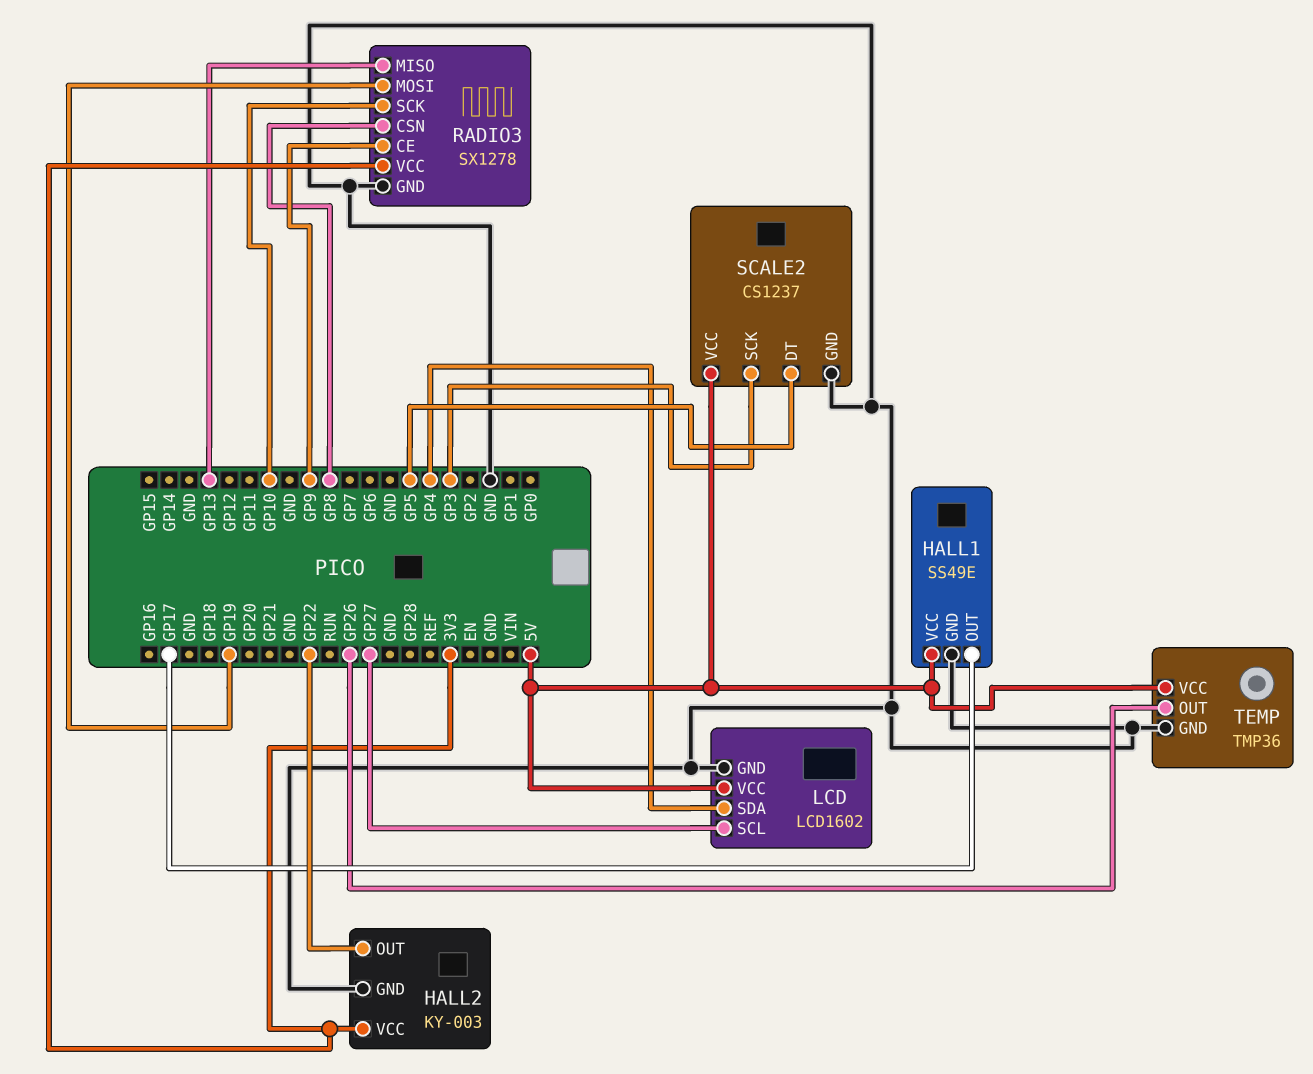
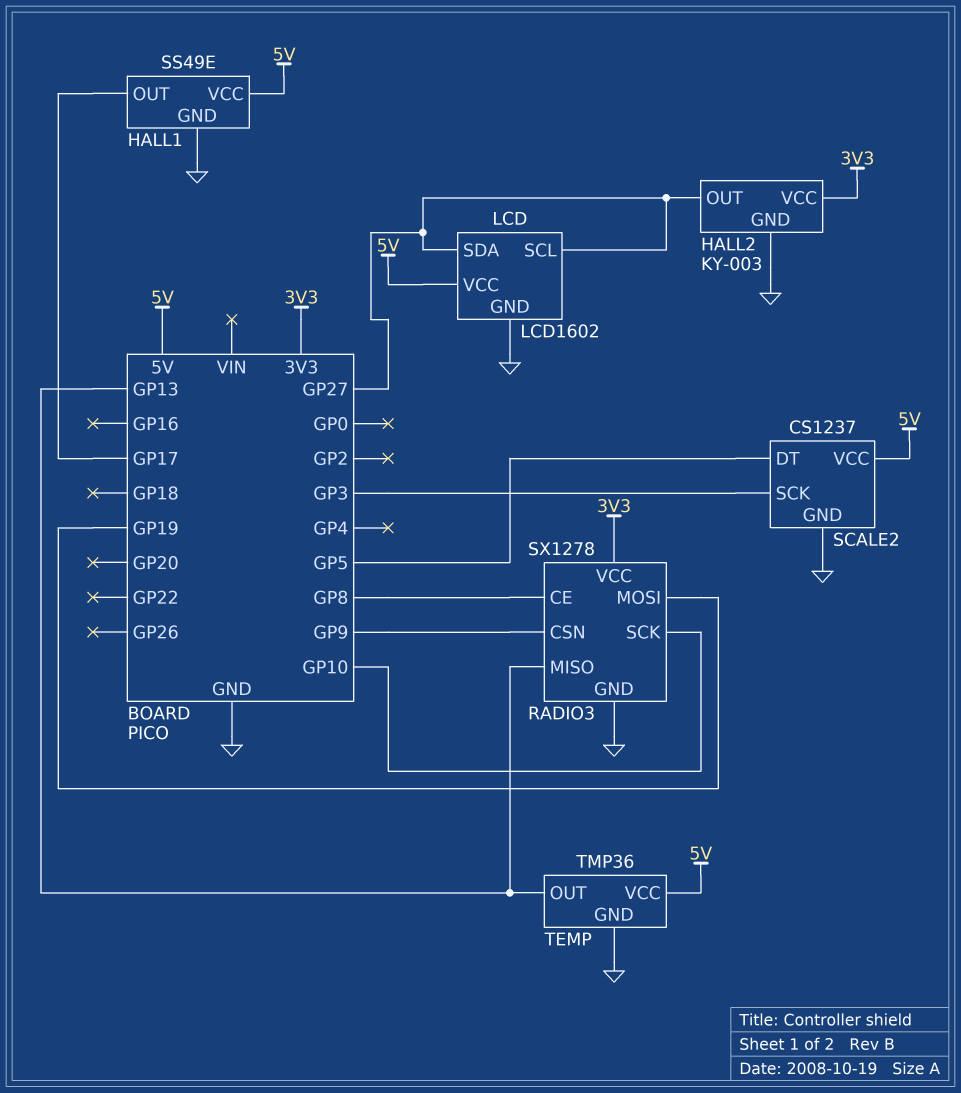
HALL2 pin OUT: GP22 -> GP27
LCD pin SDA: GP4 -> GP27
RADIO3 pin CE: GP9 -> GP8
RADIO3 pin CSN: GP8 -> GP9
TEMP pin OUT: GP26 -> GP13

